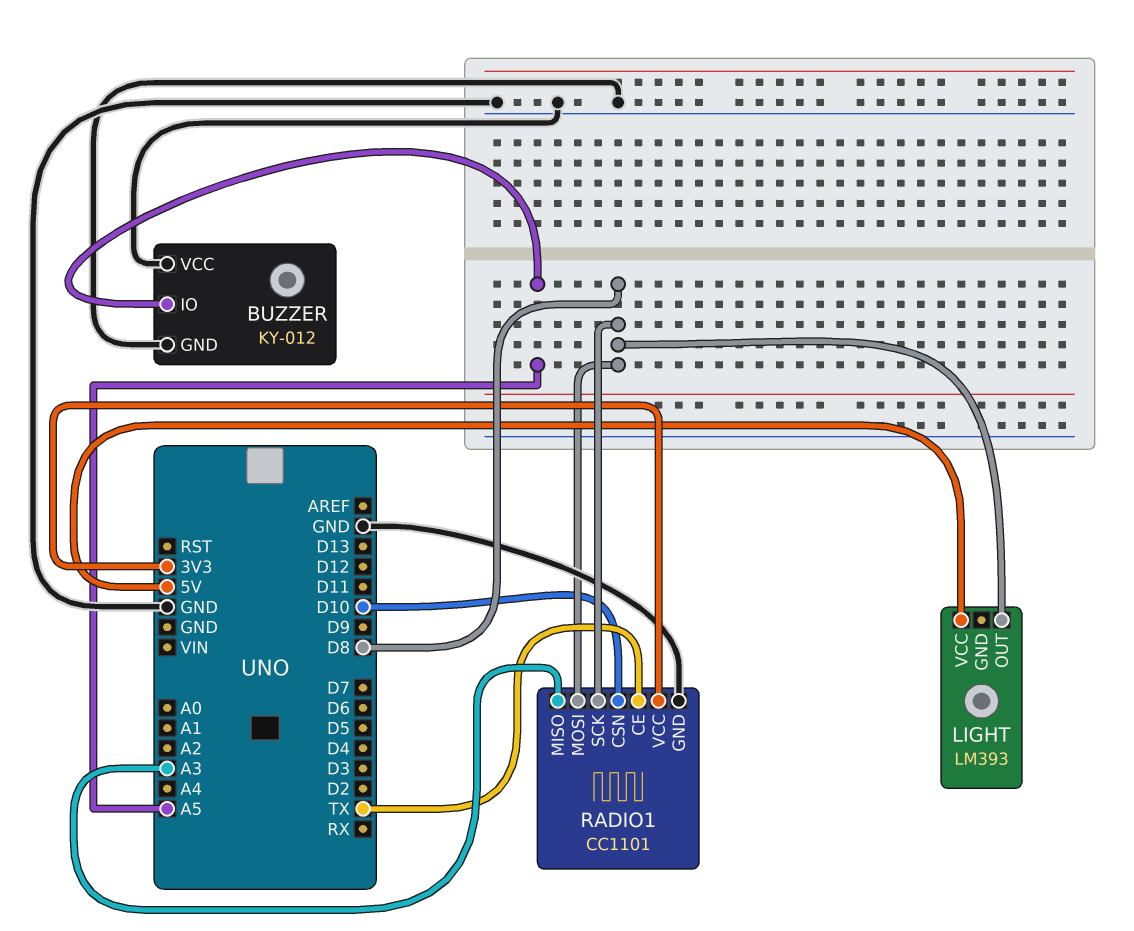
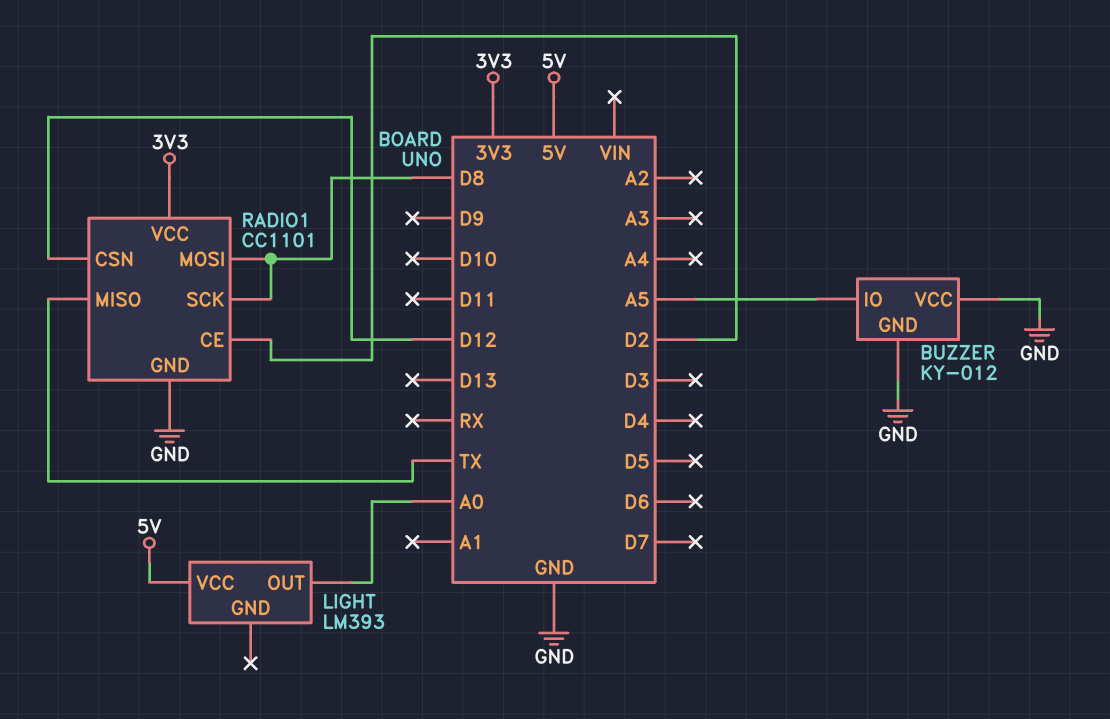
LIGHT pin OUT: D8 -> A0
RADIO1 pin CE: TX -> D2
RADIO1 pin CSN: D10 -> D12
RADIO1 pin MISO: A3 -> TX

